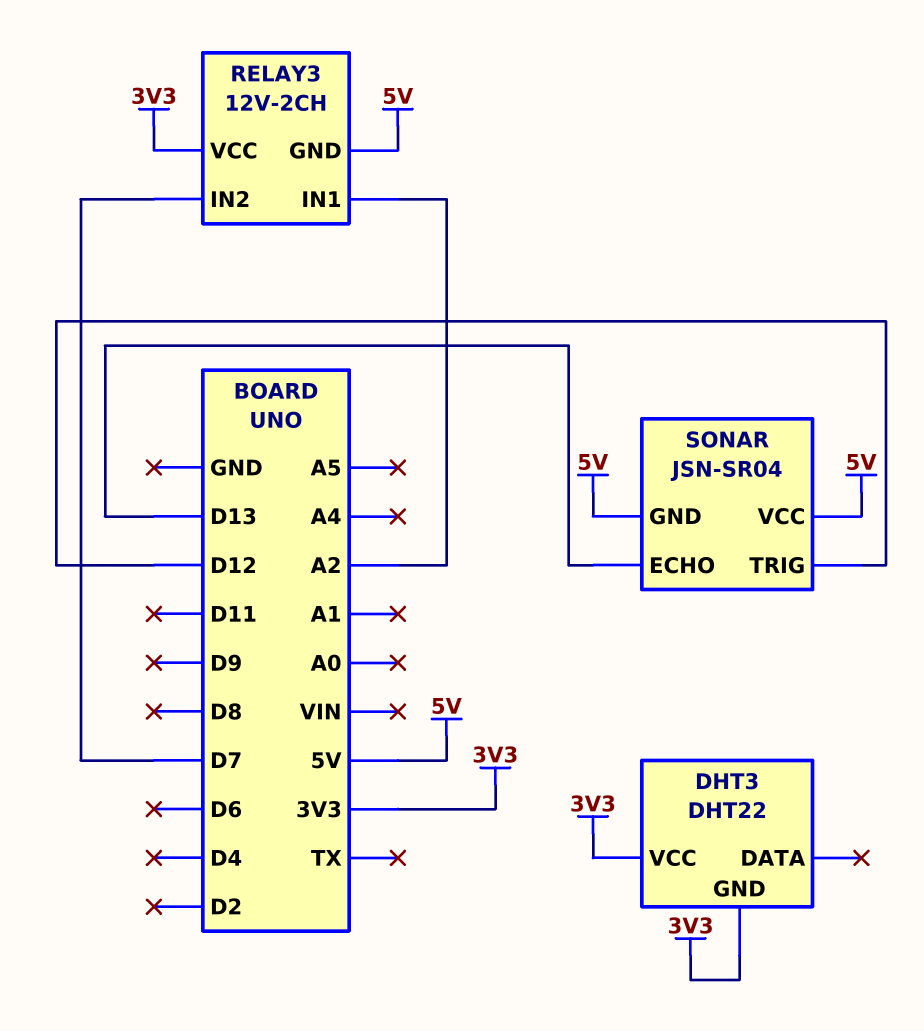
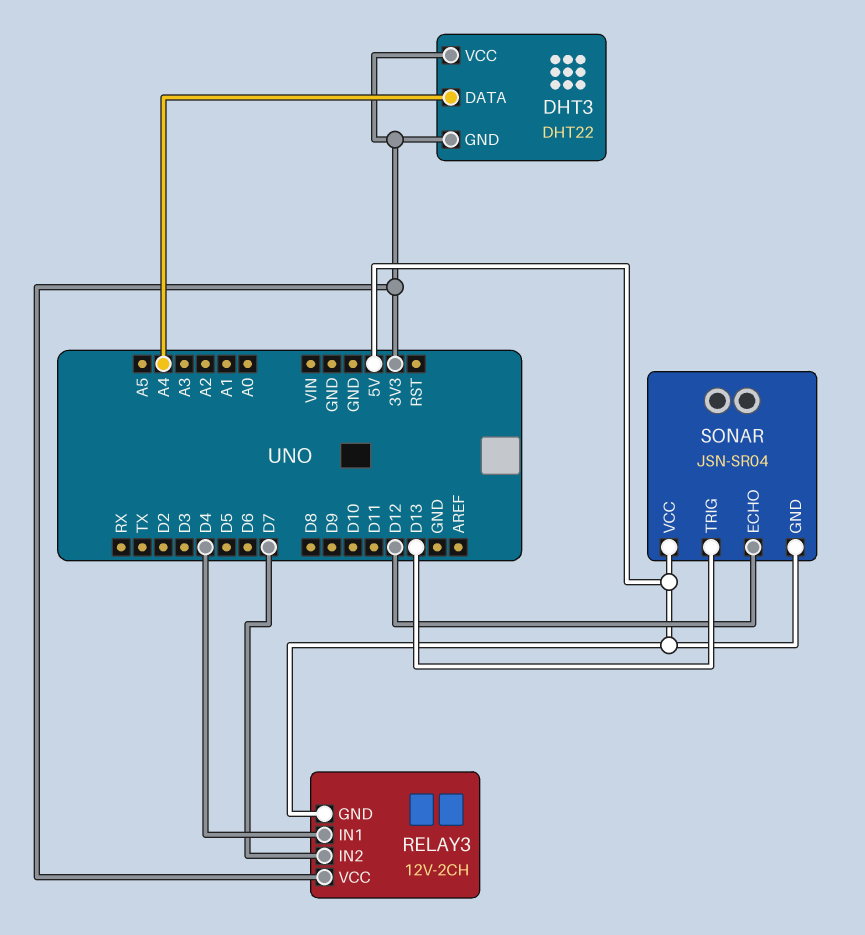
DHT3 pin DATA: none -> A4
RELAY3 pin IN1: A2 -> D4
SONAR pin ECHO: D13 -> D12
SONAR pin TRIG: D12 -> D13

